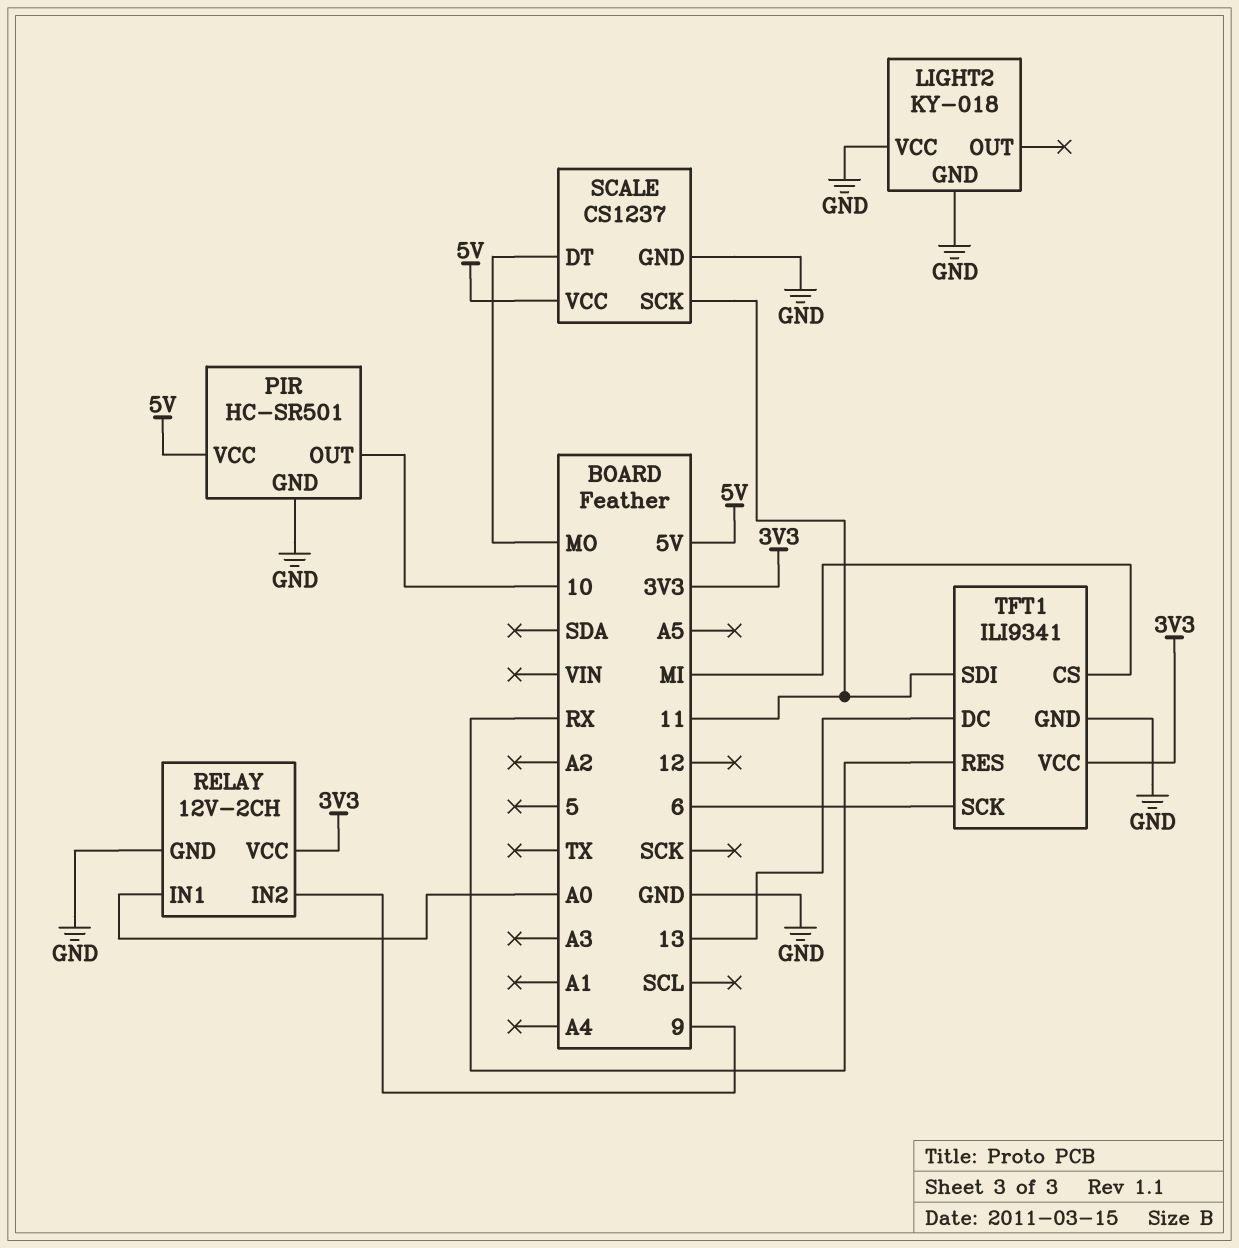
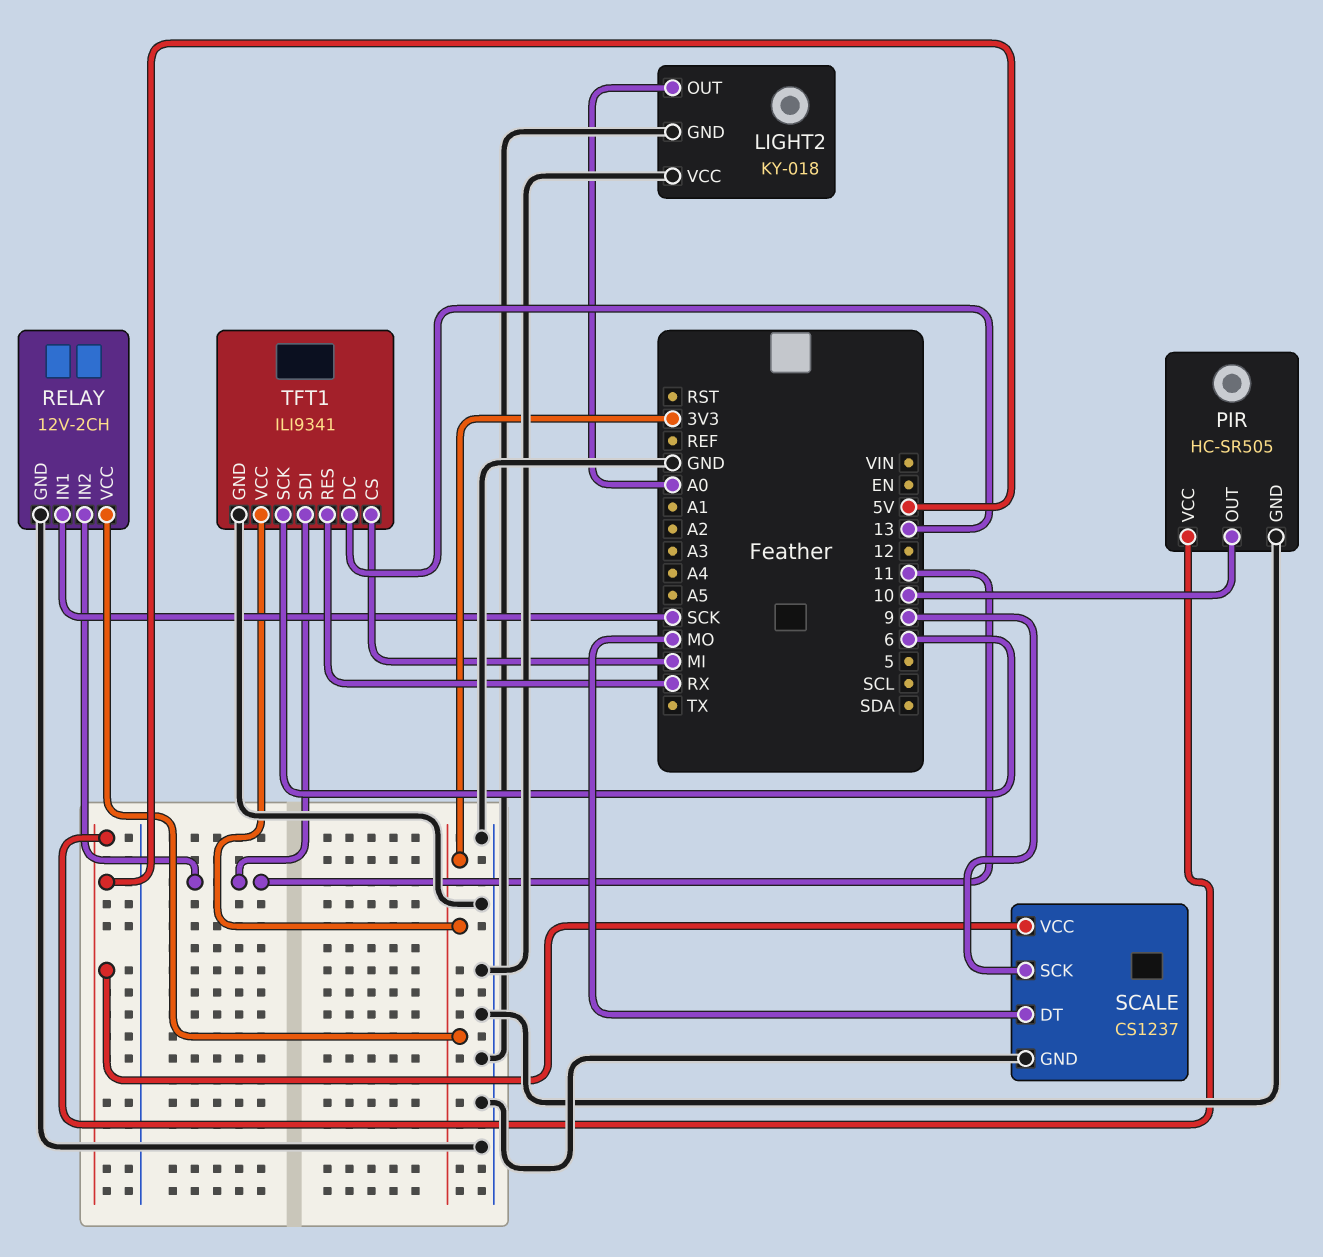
LIGHT2 pin OUT: none -> A0
PIR: HC-SR501 -> HC-SR505
RELAY pin IN1: A0 -> SCK
RELAY pin IN2: 9 -> 11
SCALE pin SCK: 11 -> 9

